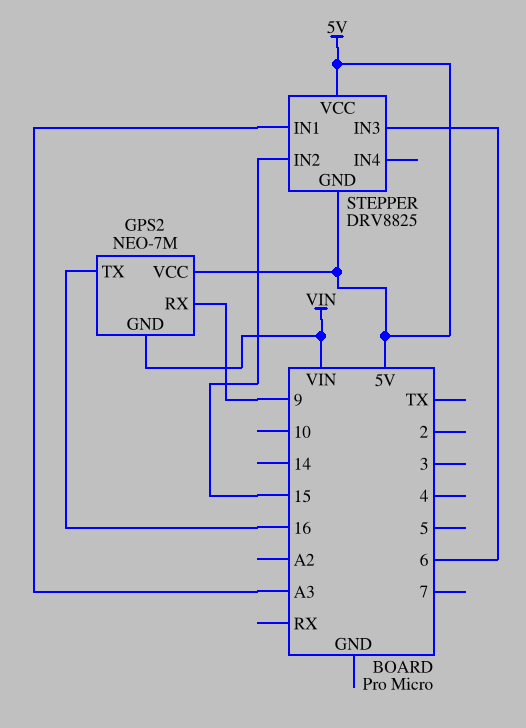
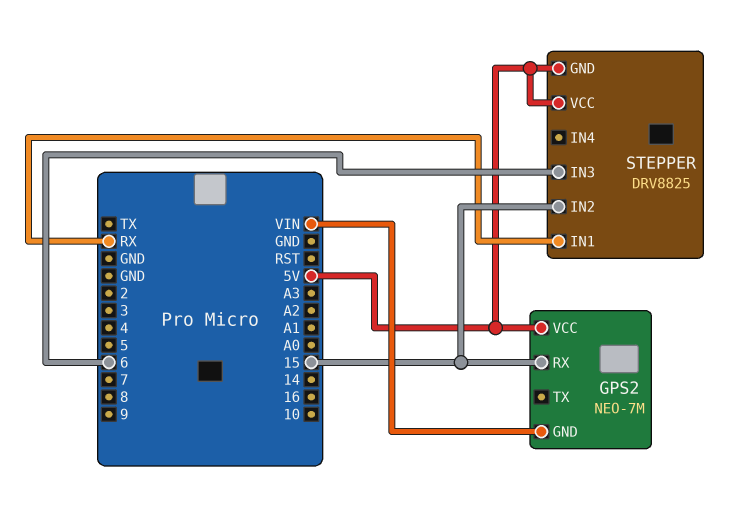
GPS2 pin RX: 9 -> 15
GPS2 pin TX: 16 -> none
STEPPER pin IN1: A3 -> RX

